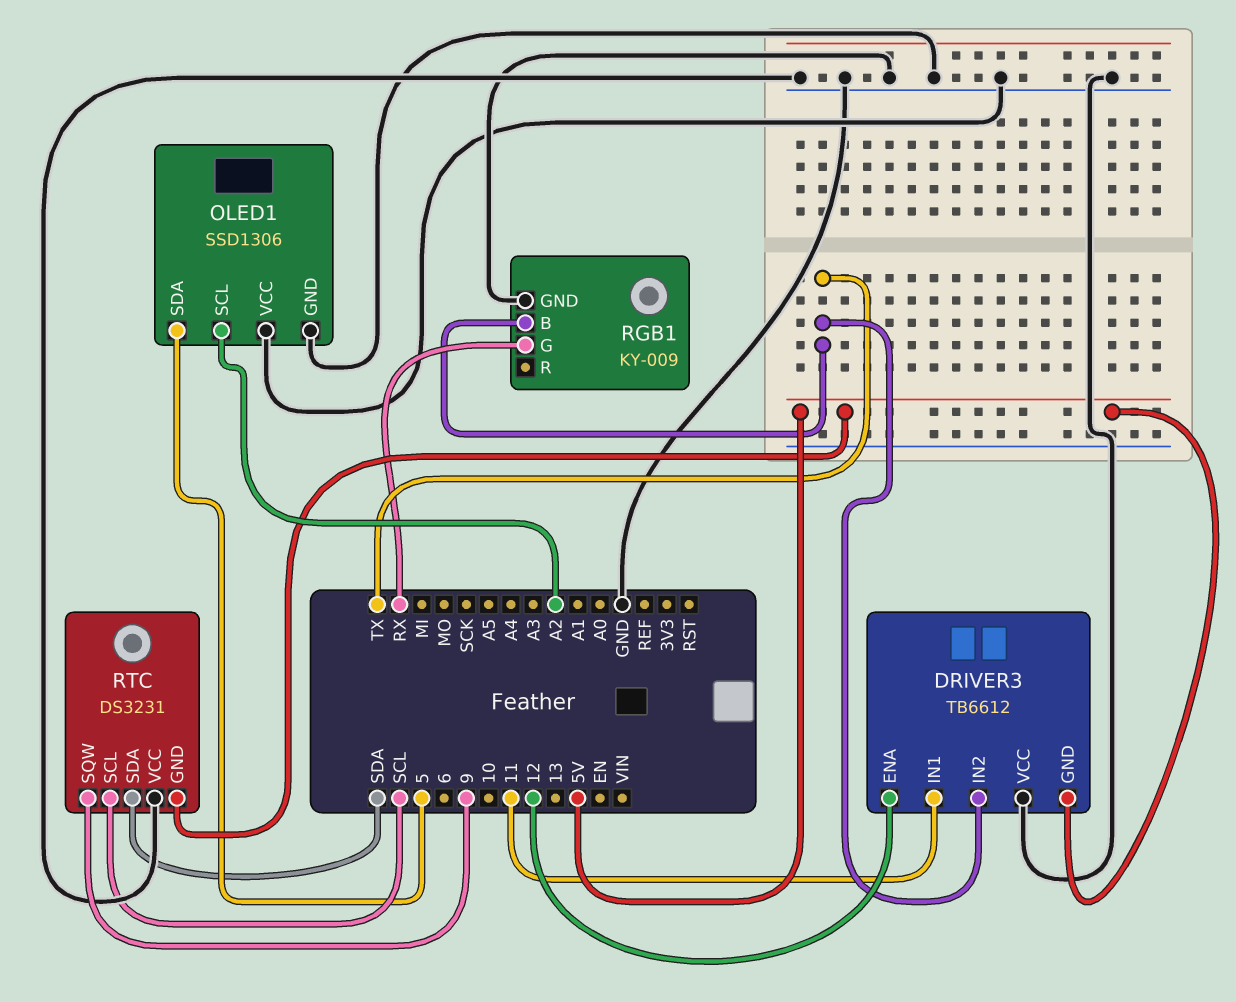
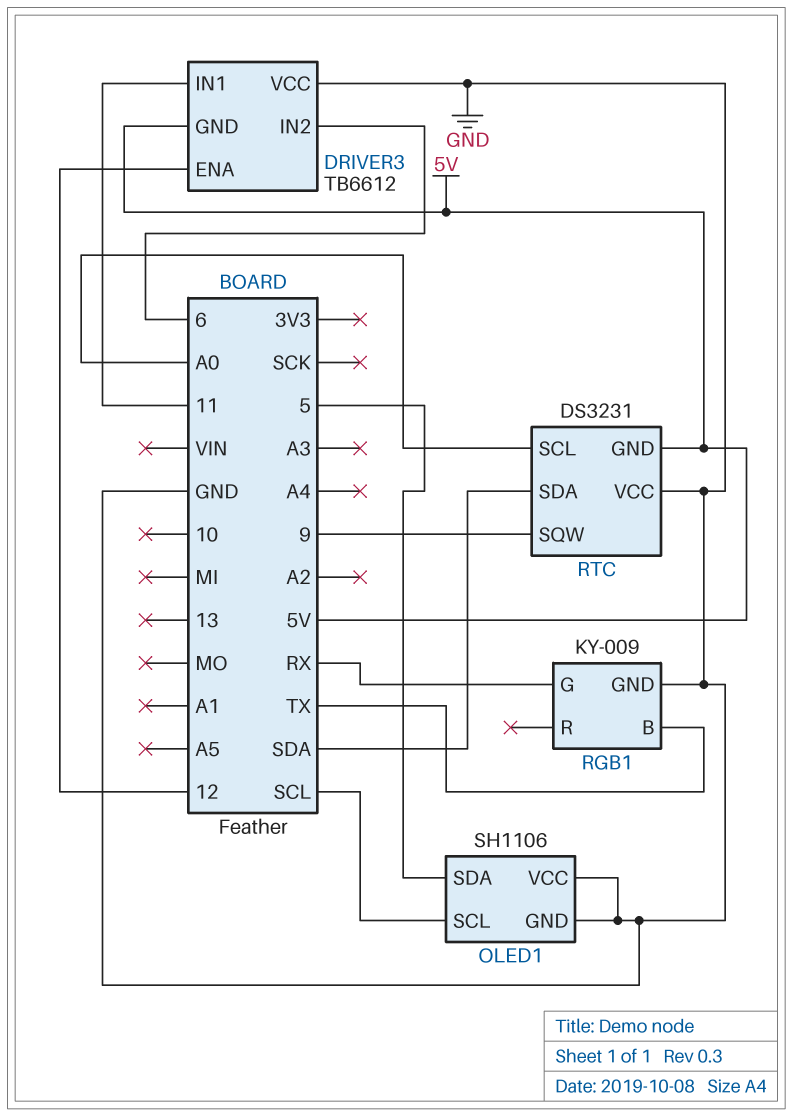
DRIVER3 pin IN2: TX -> 6
OLED1: SSD1306 -> SH1106
OLED1 pin SCL: A2 -> SCL
RTC pin SCL: SCL -> A0

